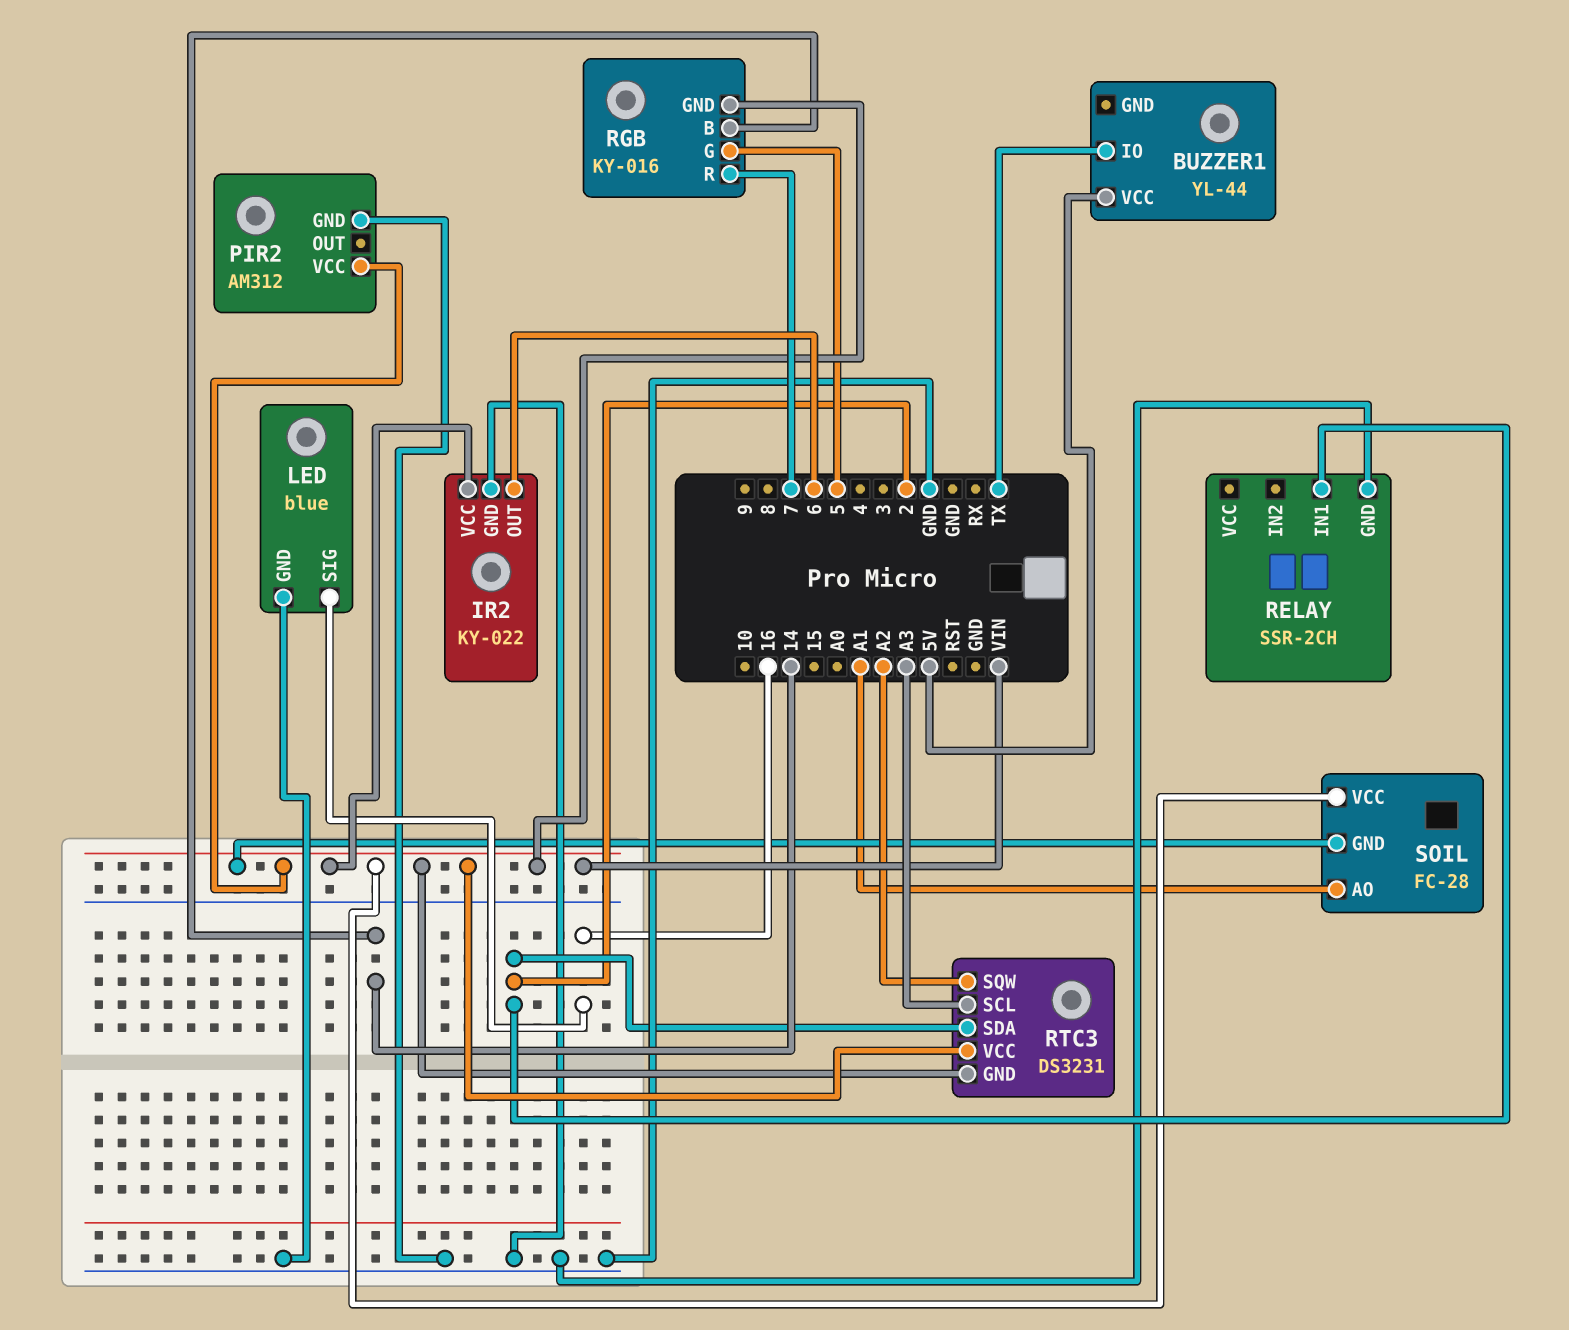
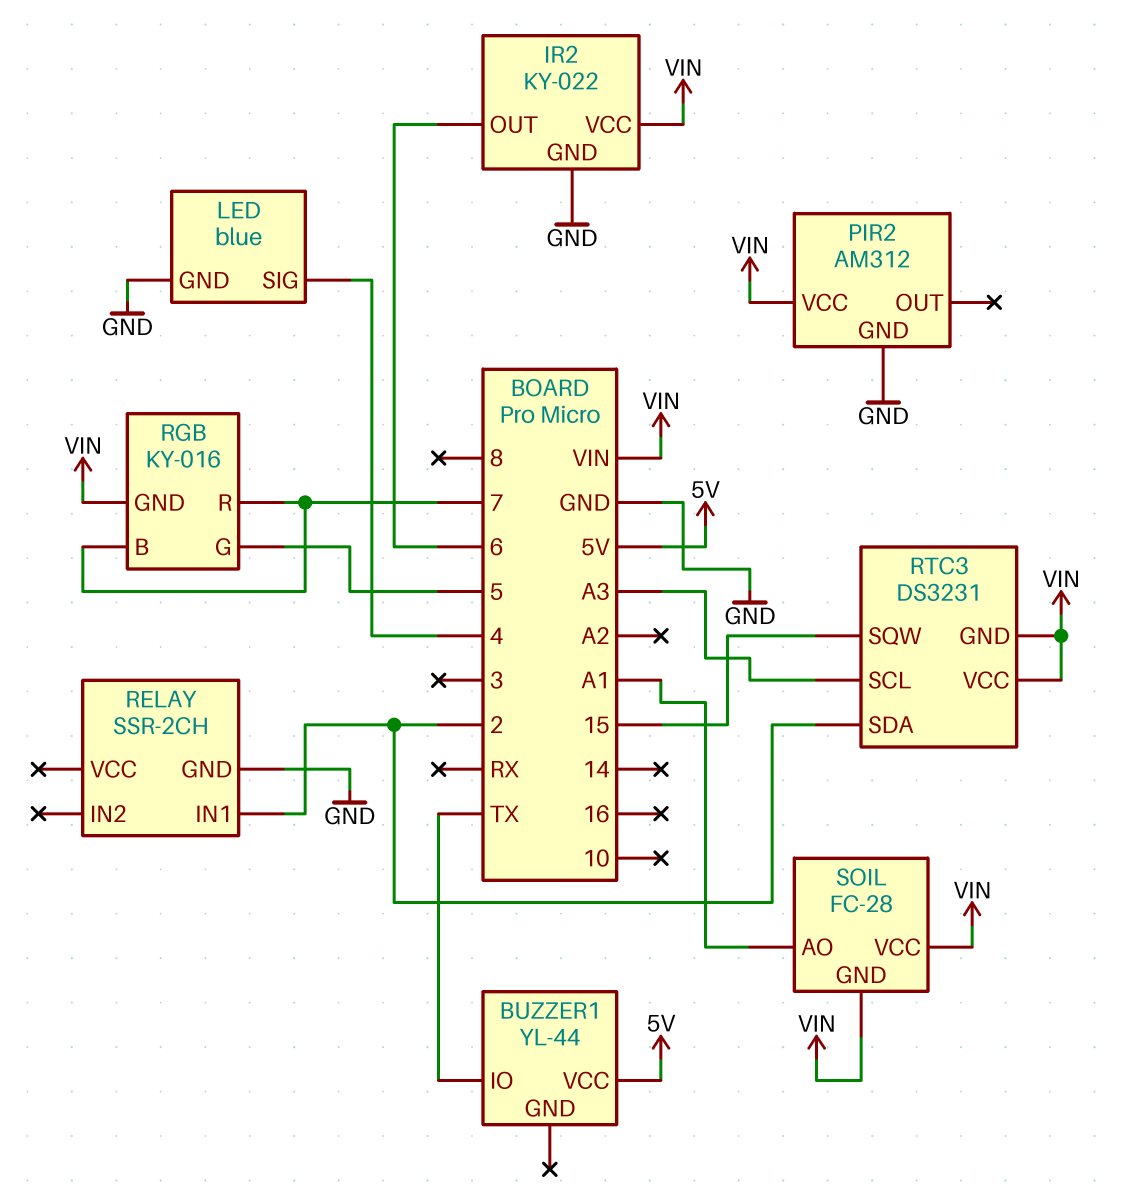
LED pin SIG: 16 -> 4
RGB pin B: 14 -> 7
RTC3 pin SQW: A2 -> 15

